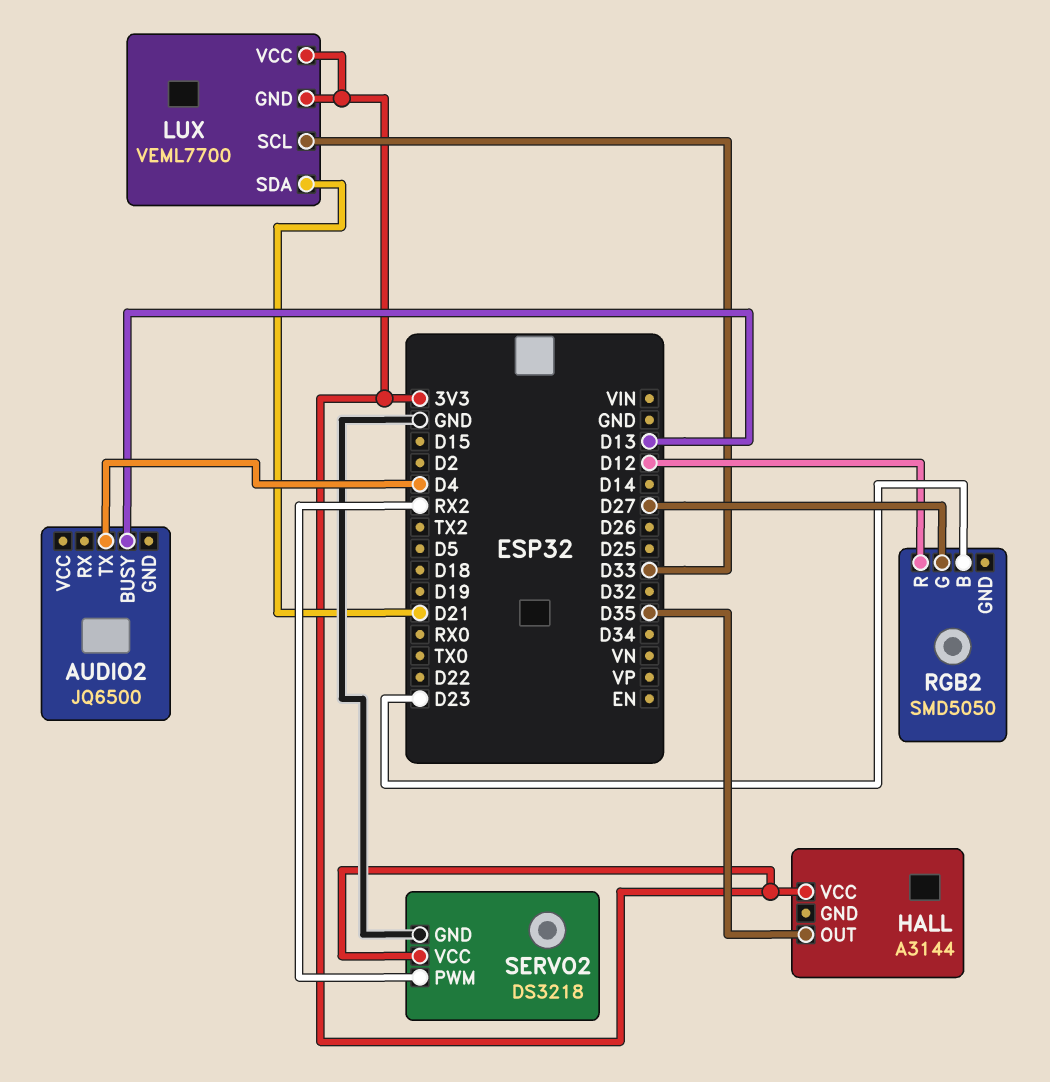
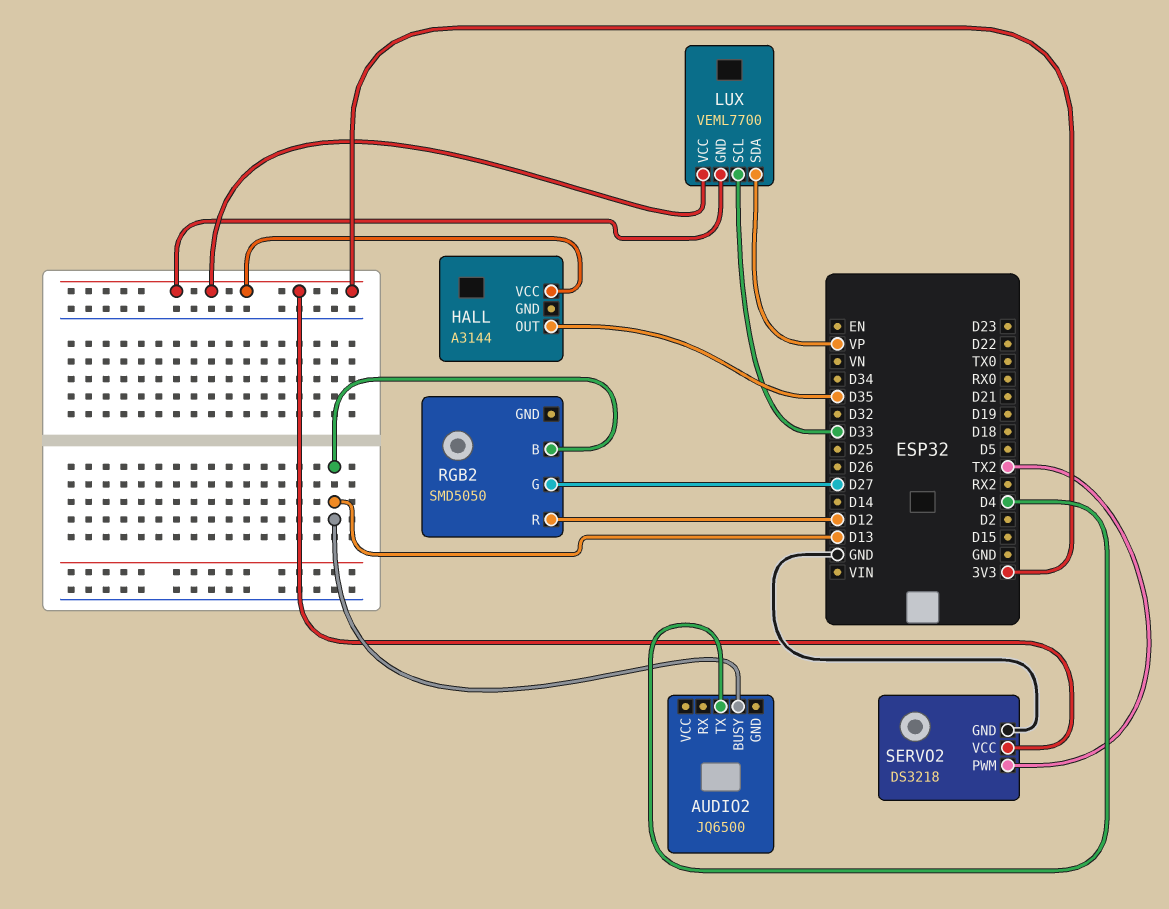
LUX pin SDA: D21 -> VP
RGB2 pin B: D23 -> D13
SERVO2 pin PWM: RX2 -> TX2

